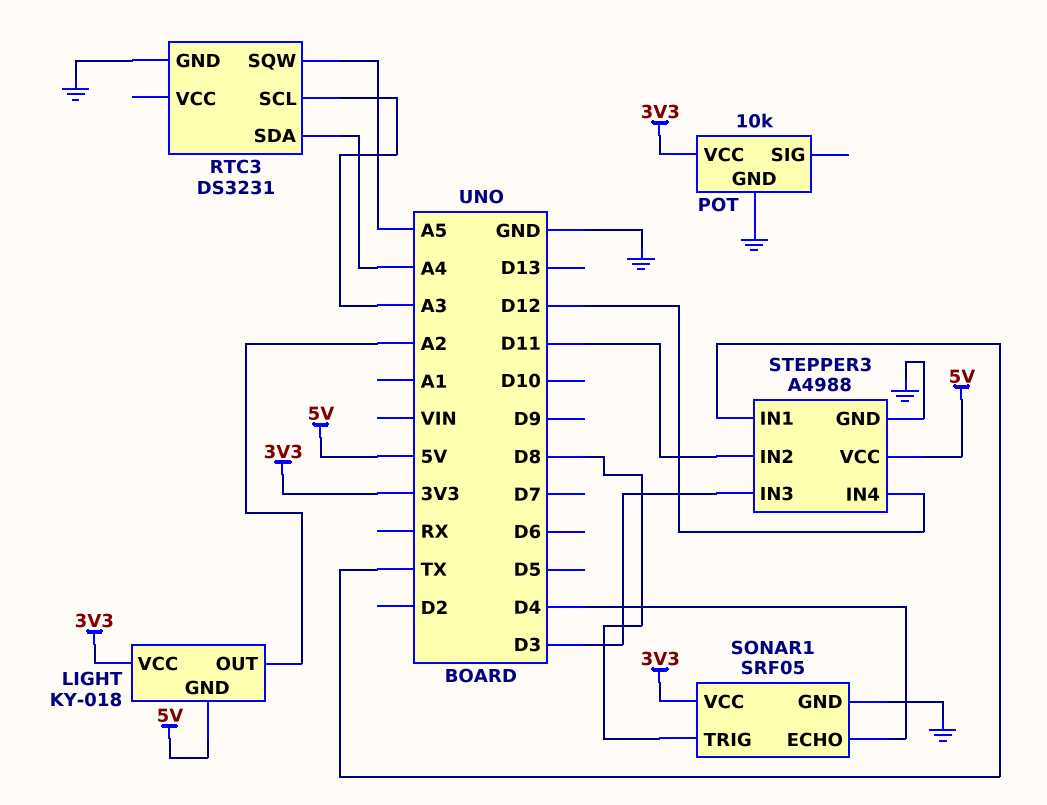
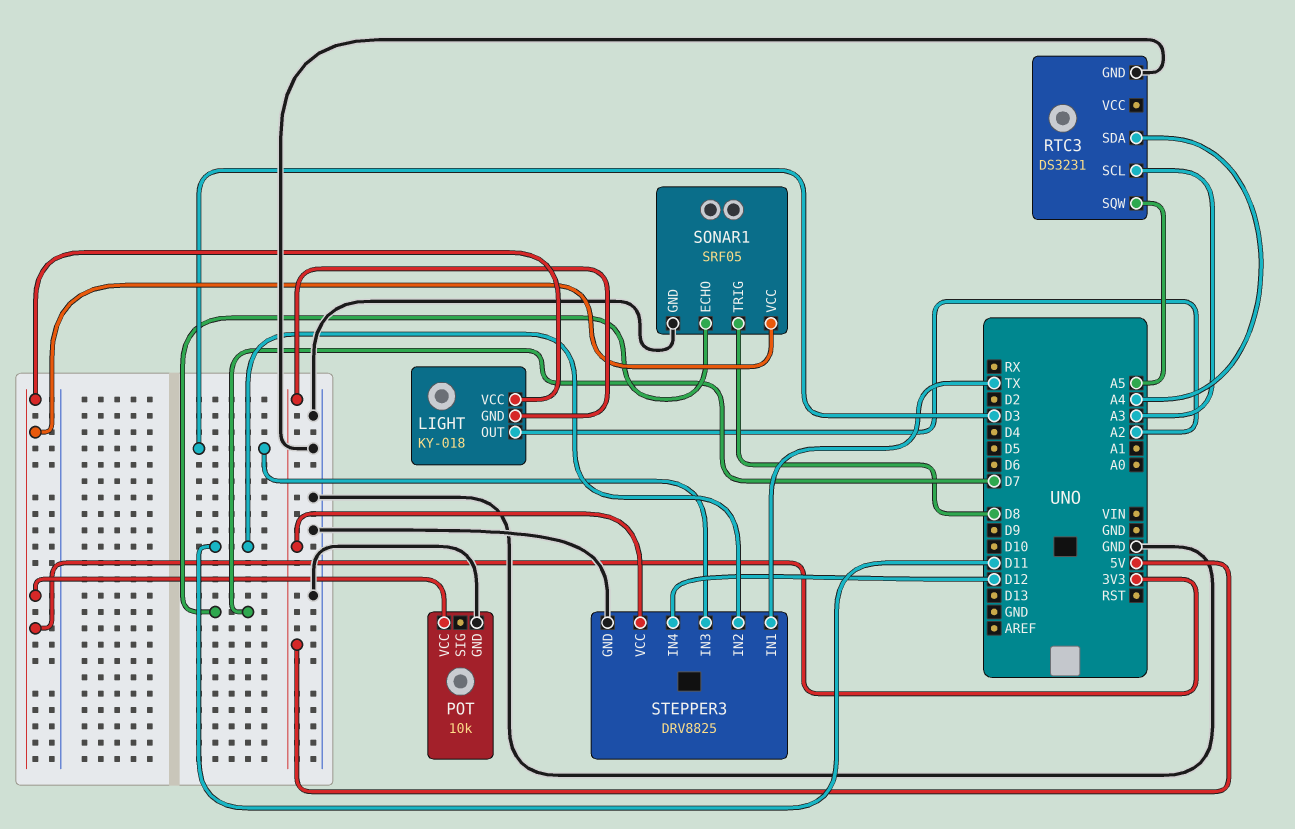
SONAR1 pin ECHO: D4 -> D7
STEPPER3: A4988 -> DRV8825

